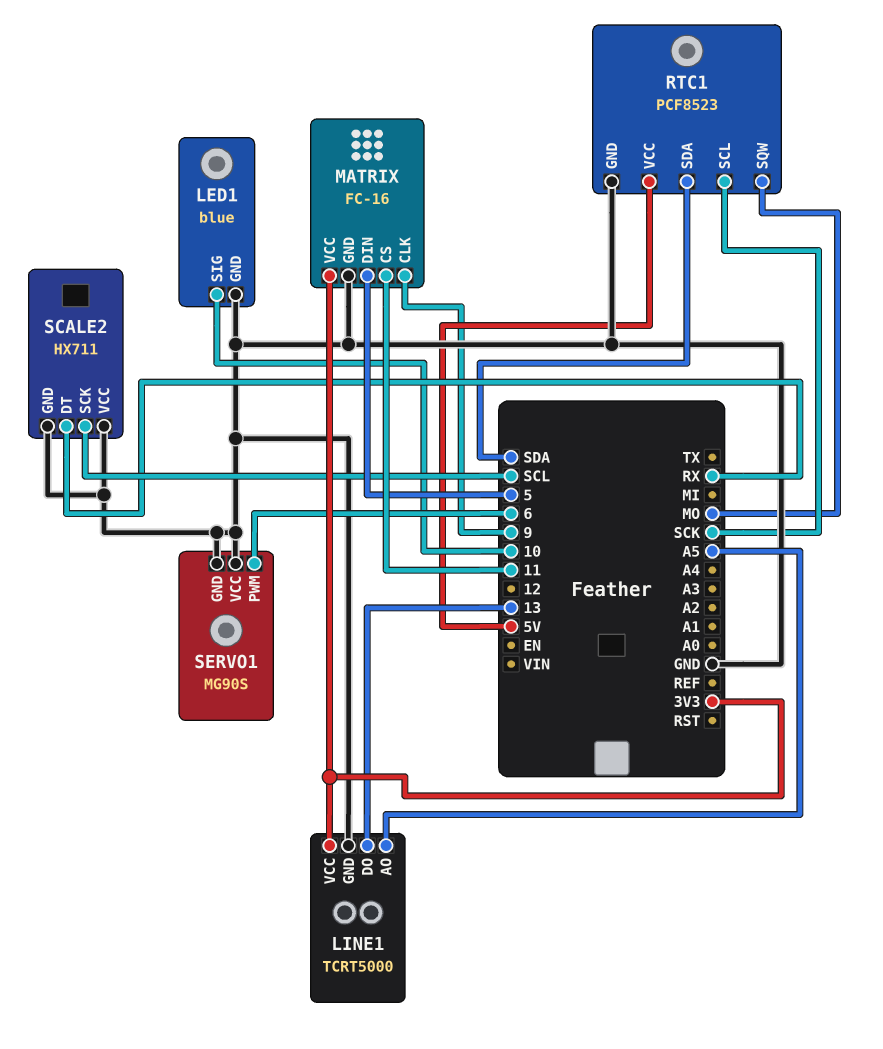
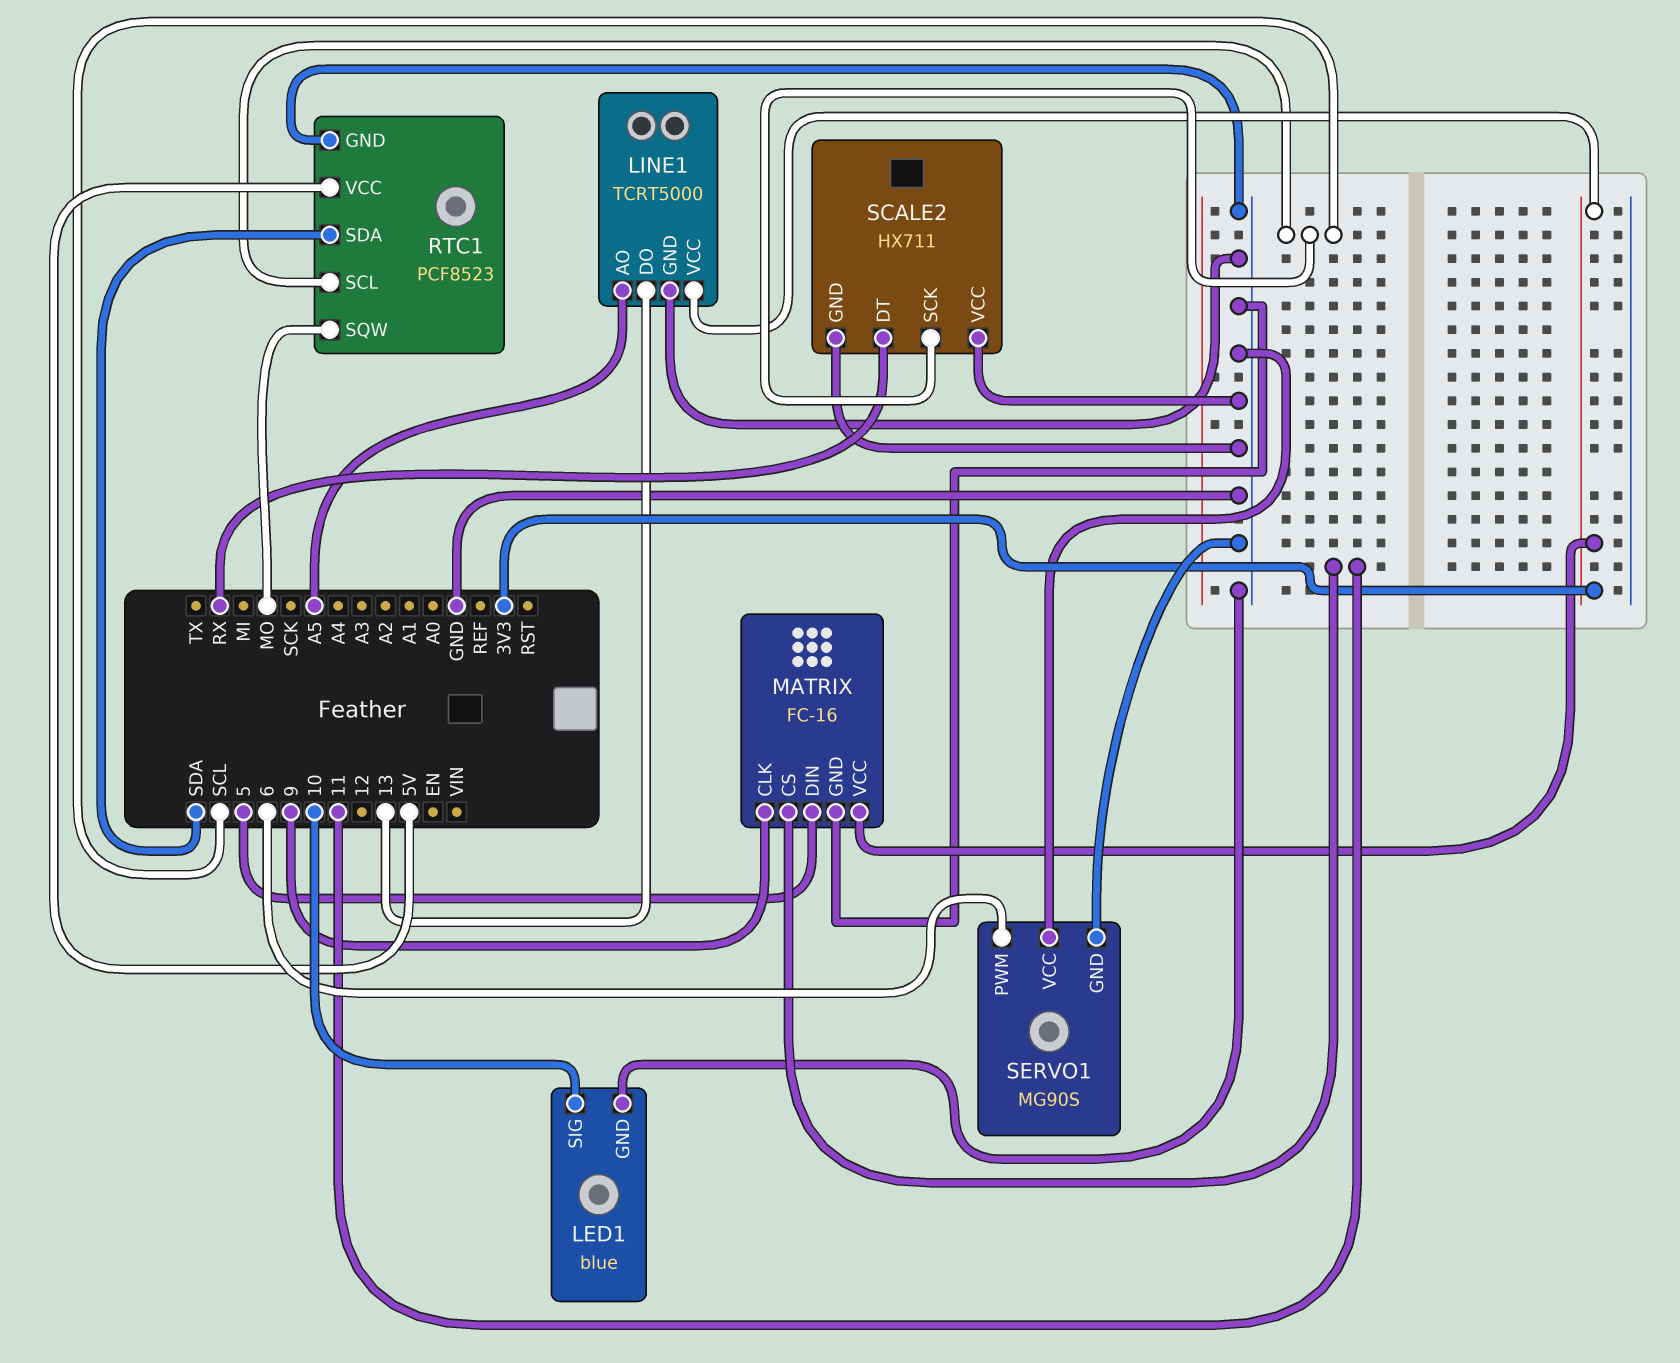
RTC1 pin SCL: SCK -> SCL

